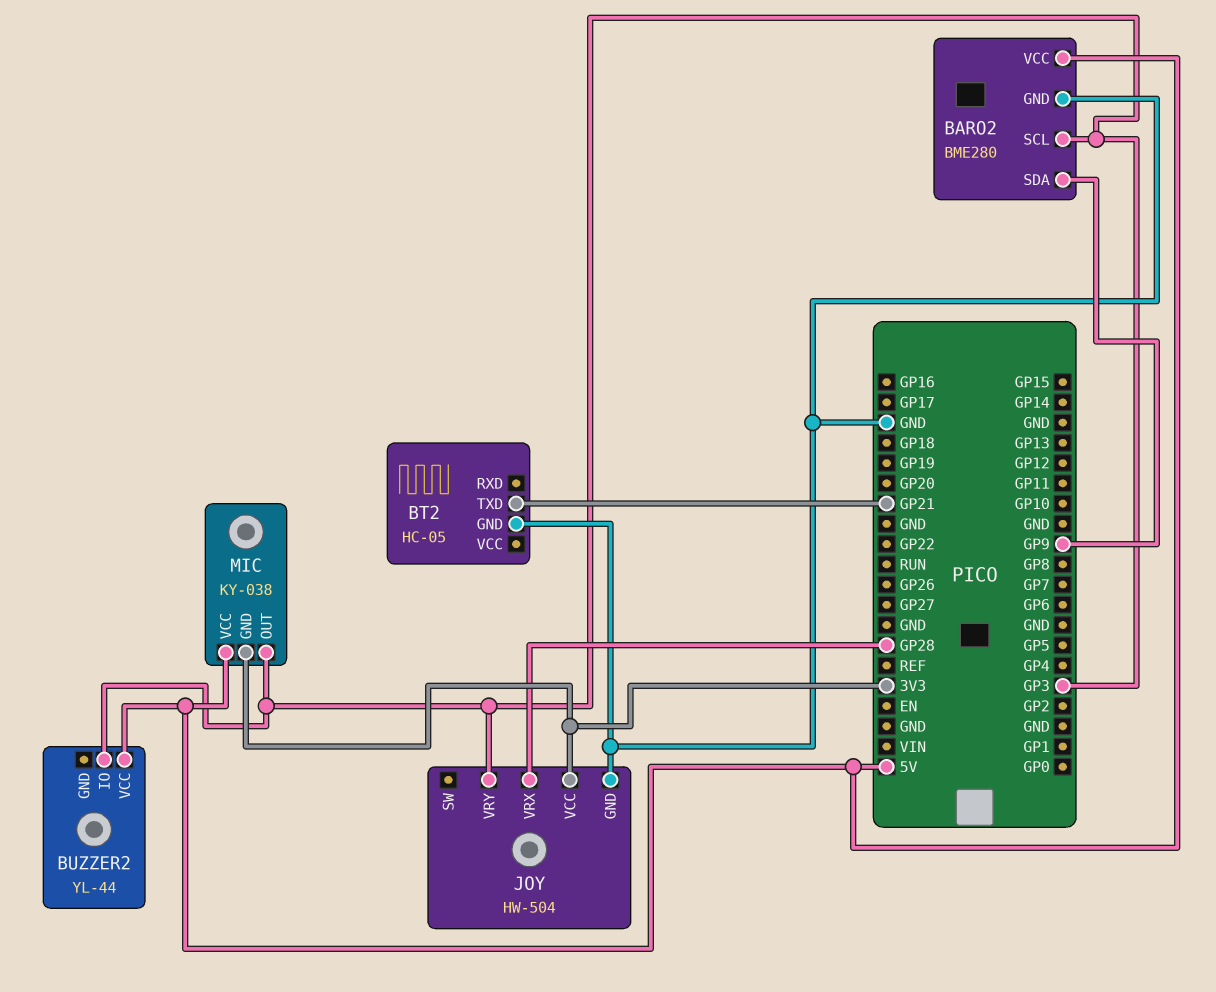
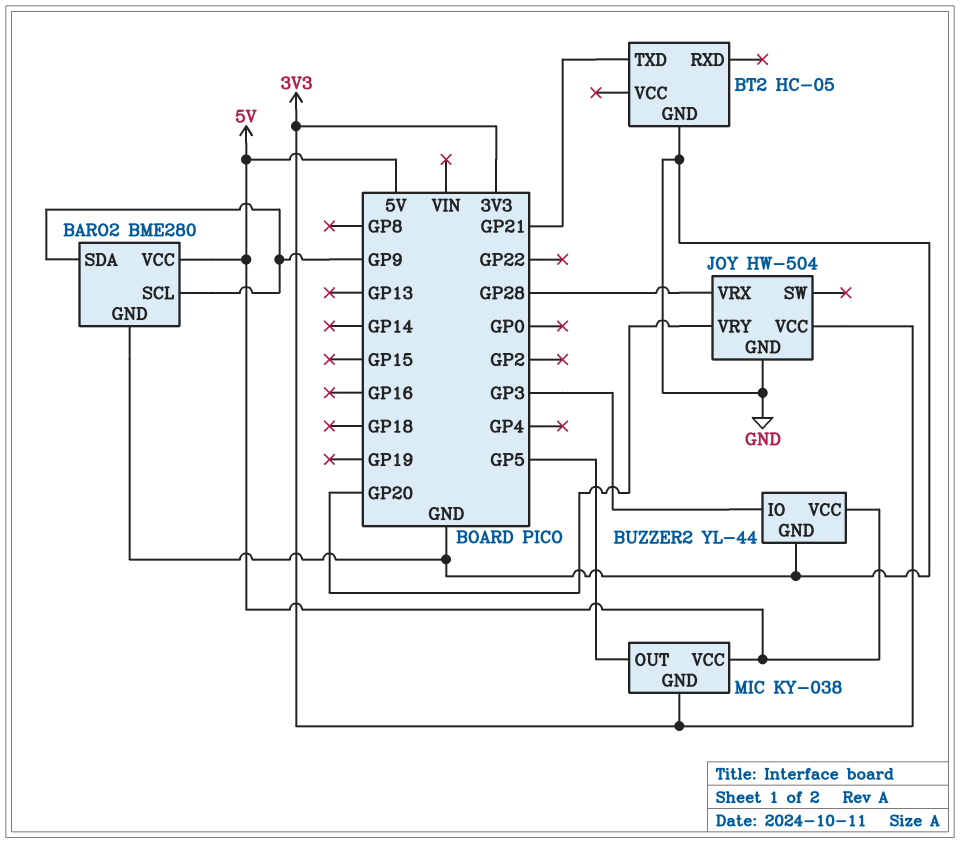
BARO2 pin SCL: GP3 -> GP9
BUZZER2 pin GND: none -> GND
JOY pin VRY: GP3 -> GP20
MIC pin OUT: GP3 -> GP5

